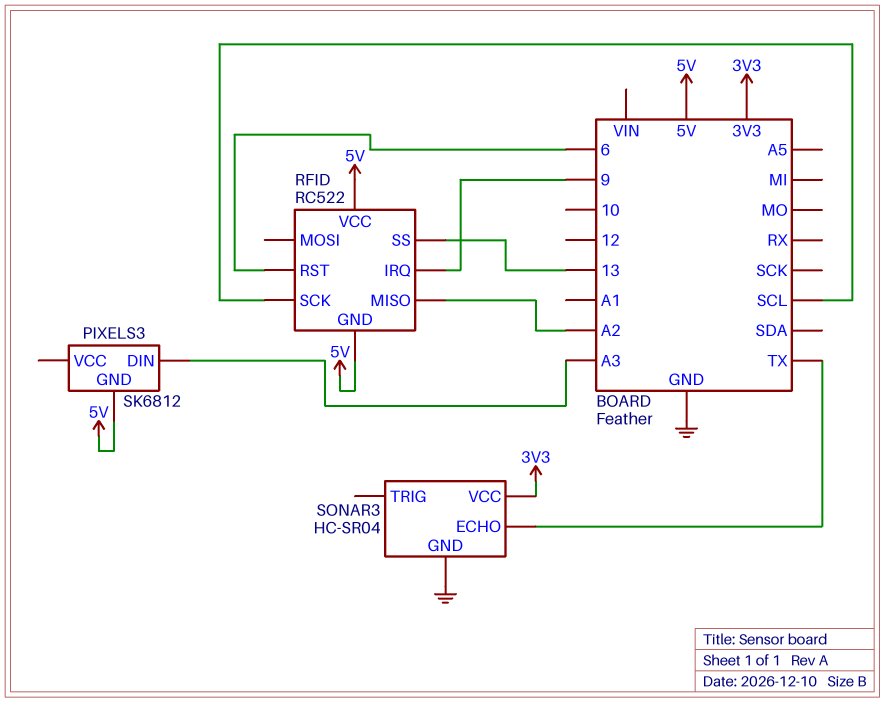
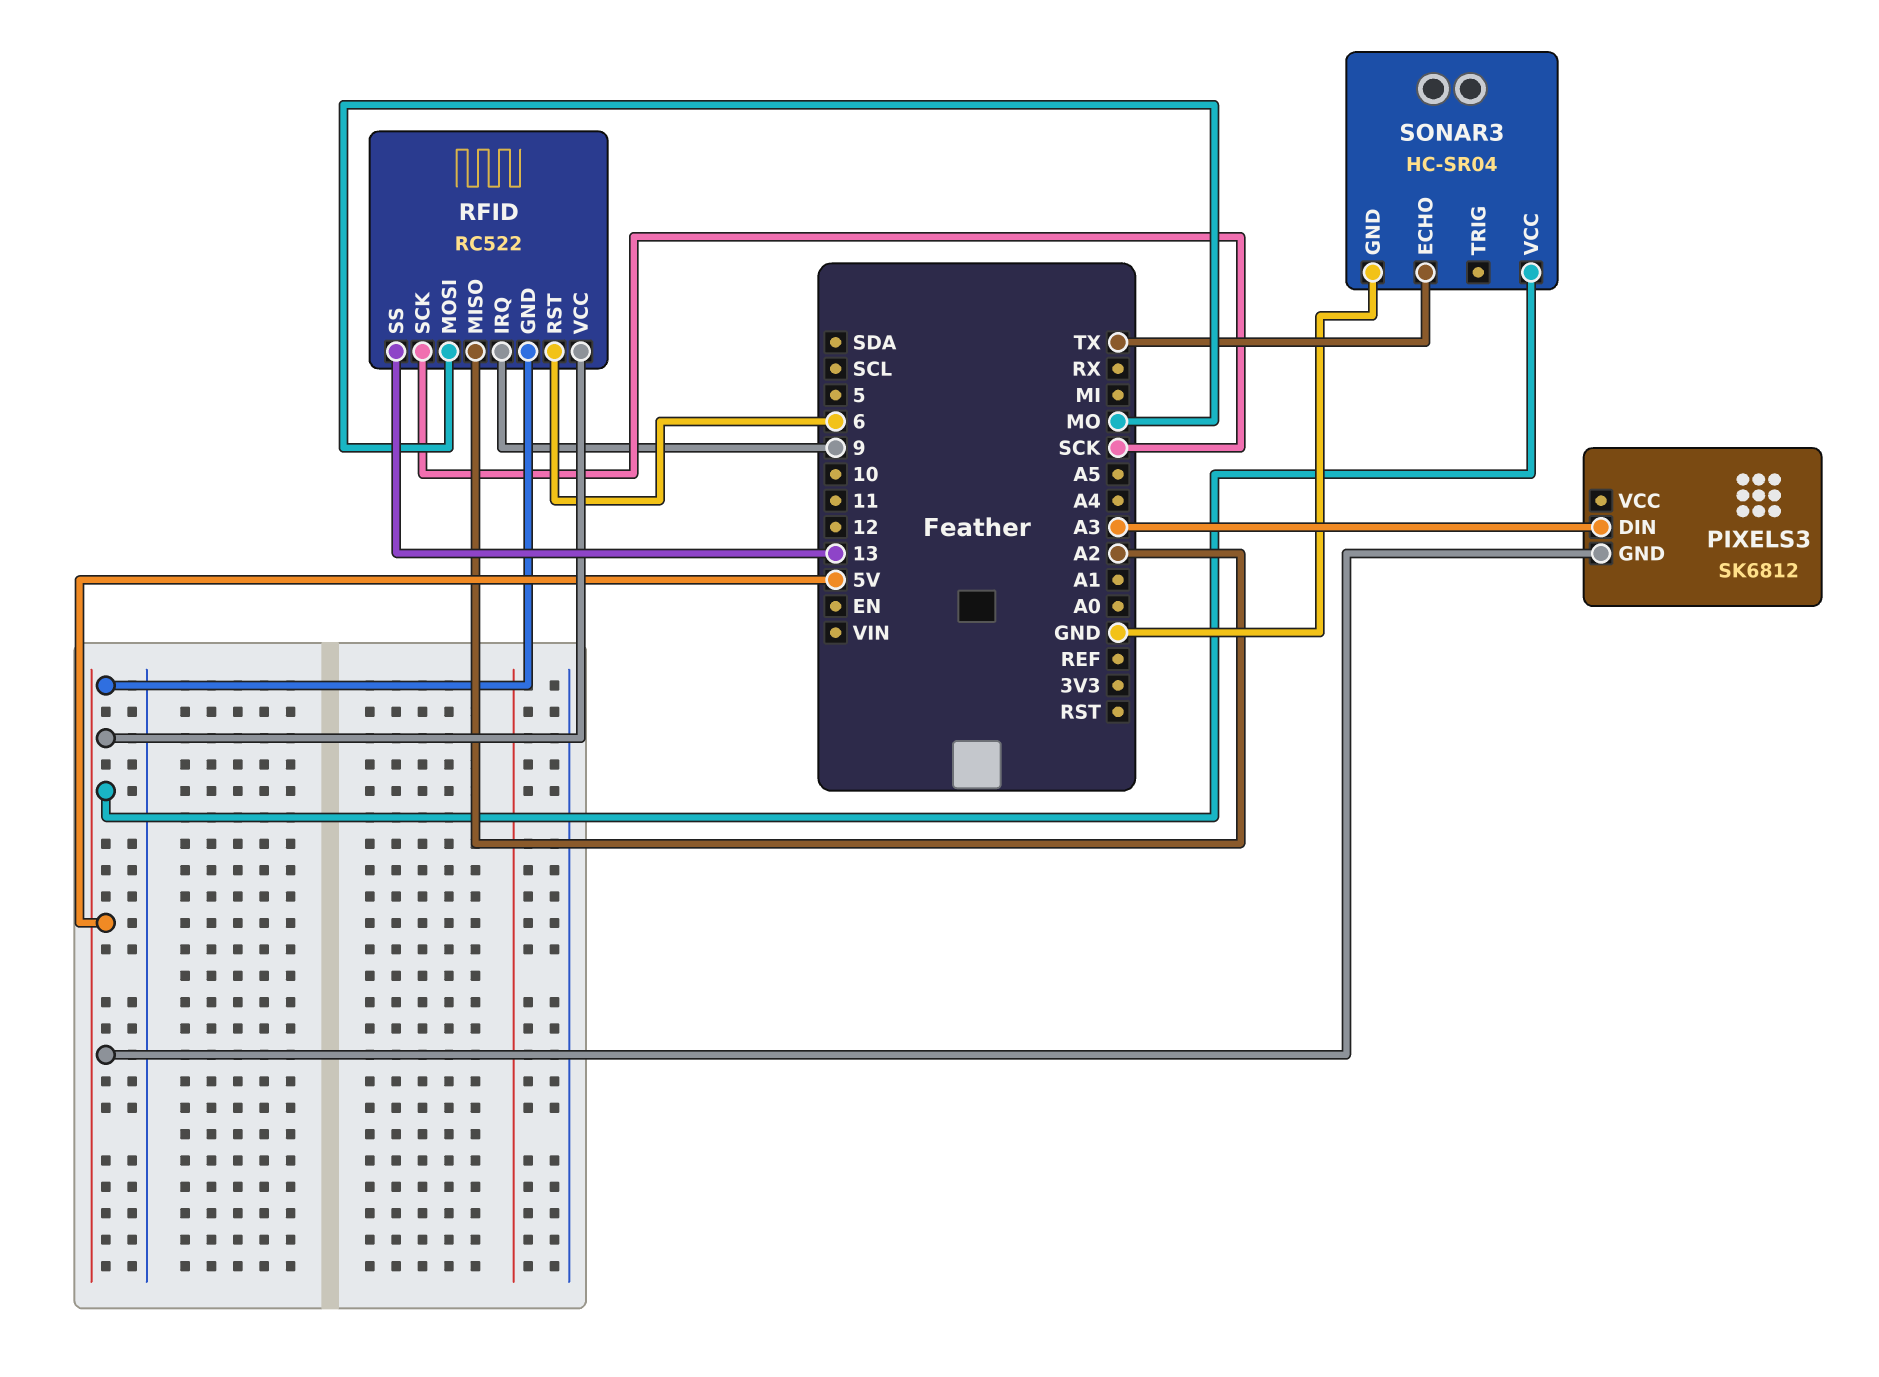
RFID pin MOSI: none -> MO
RFID pin SCK: SCL -> SCK
SONAR3 pin VCC: 3V3 -> 5V

